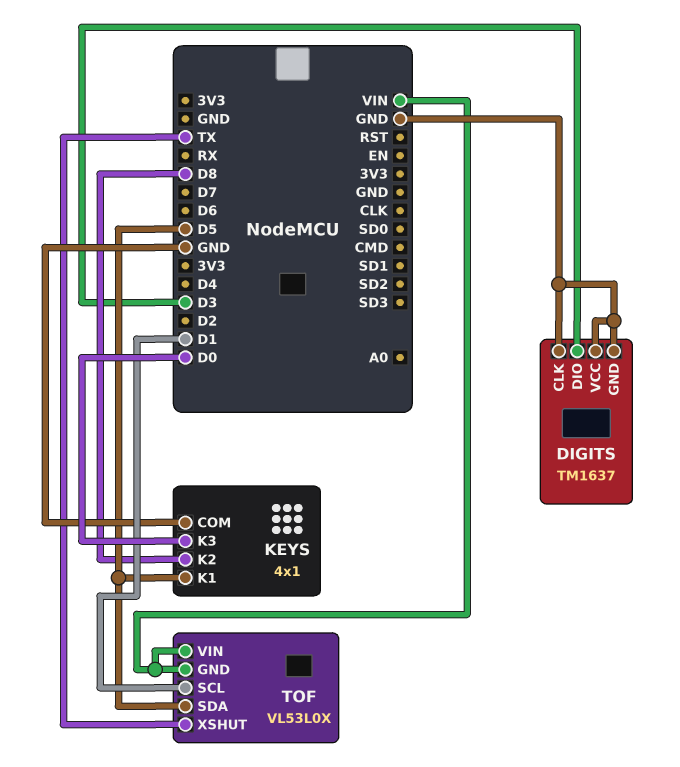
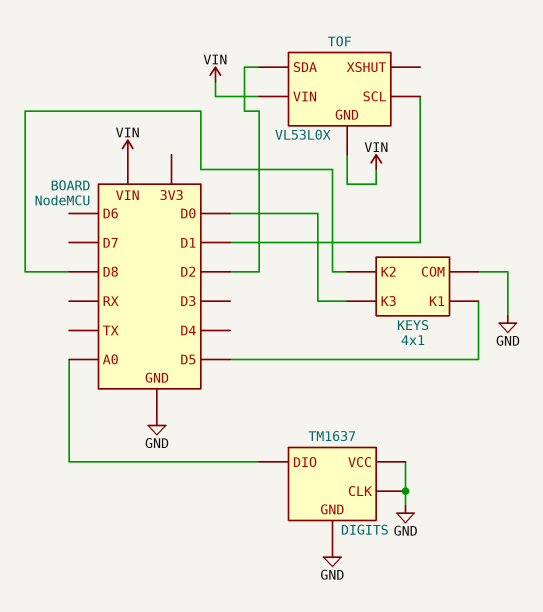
DIGITS pin DIO: D3 -> A0
TOF pin SDA: D5 -> D2
TOF pin XSHUT: TX -> none

